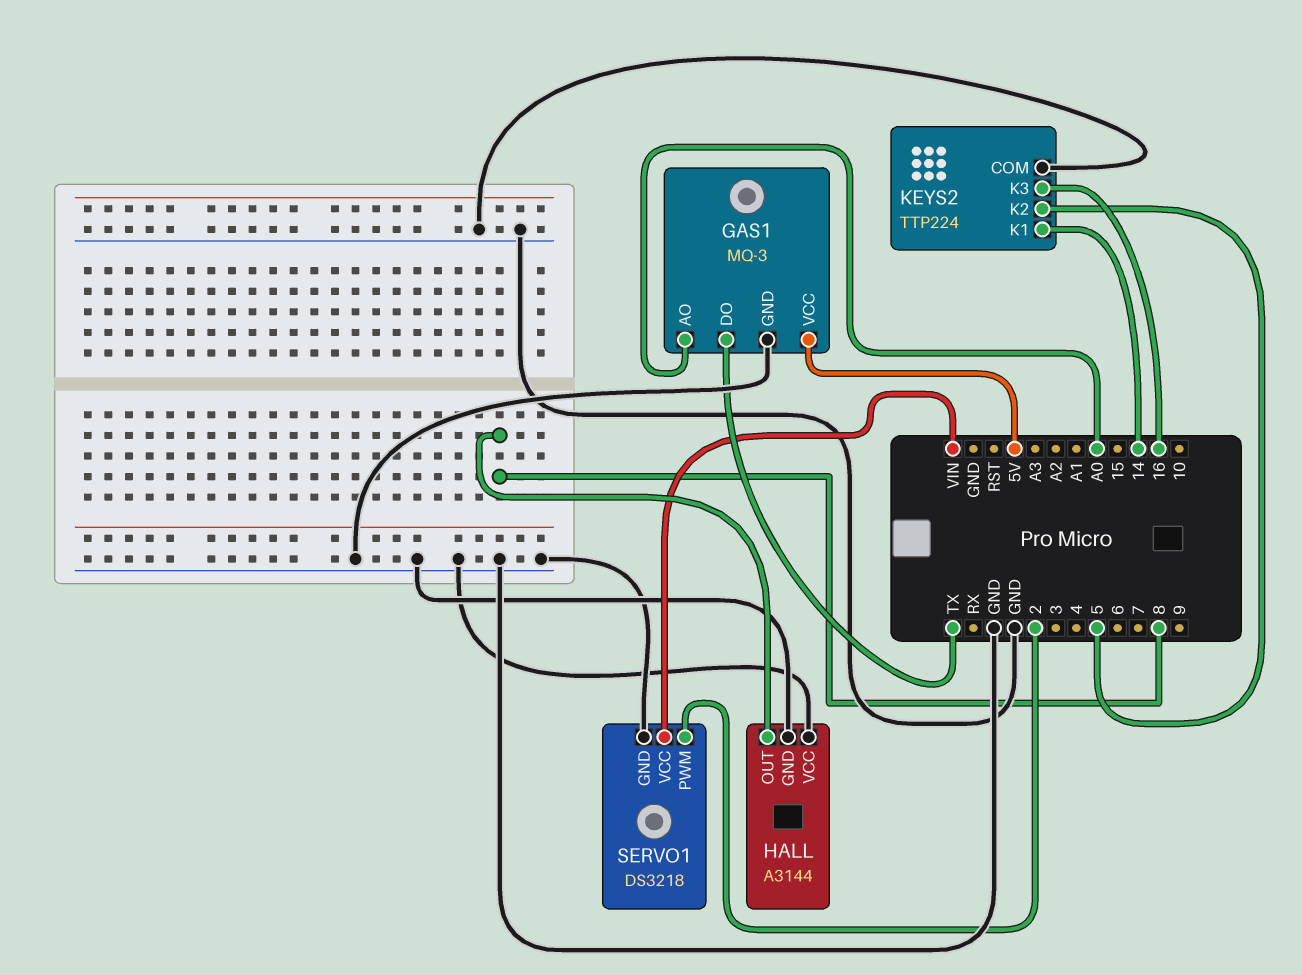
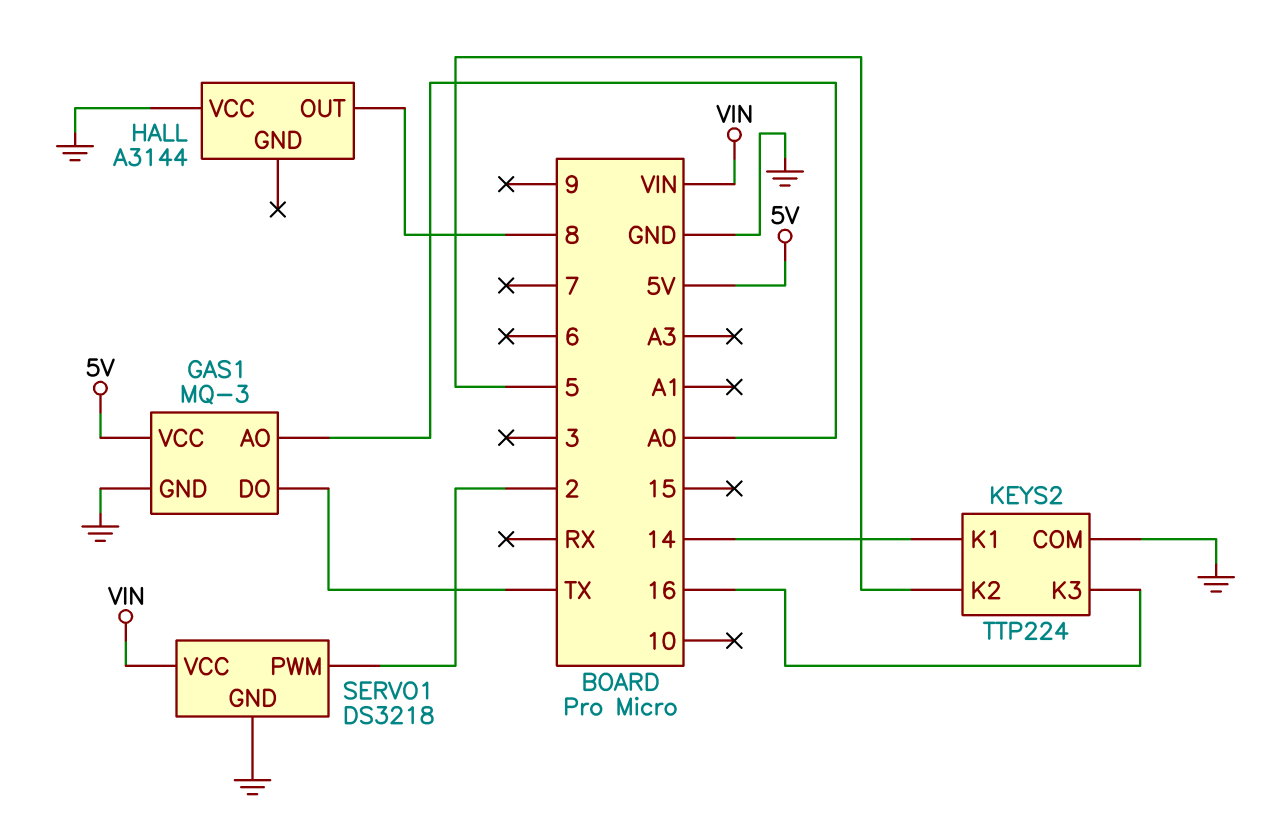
HALL pin GND: GND -> none

